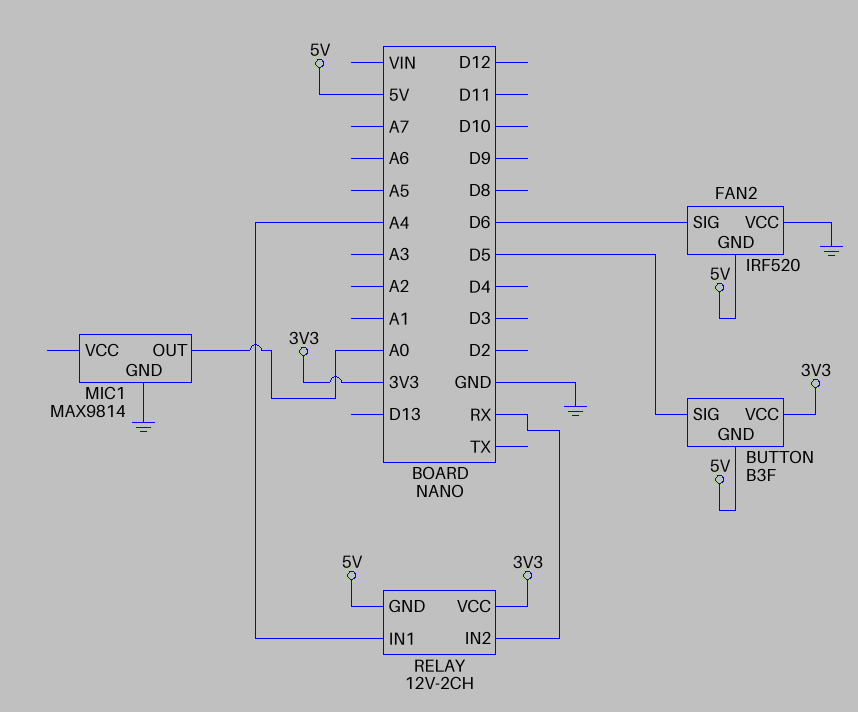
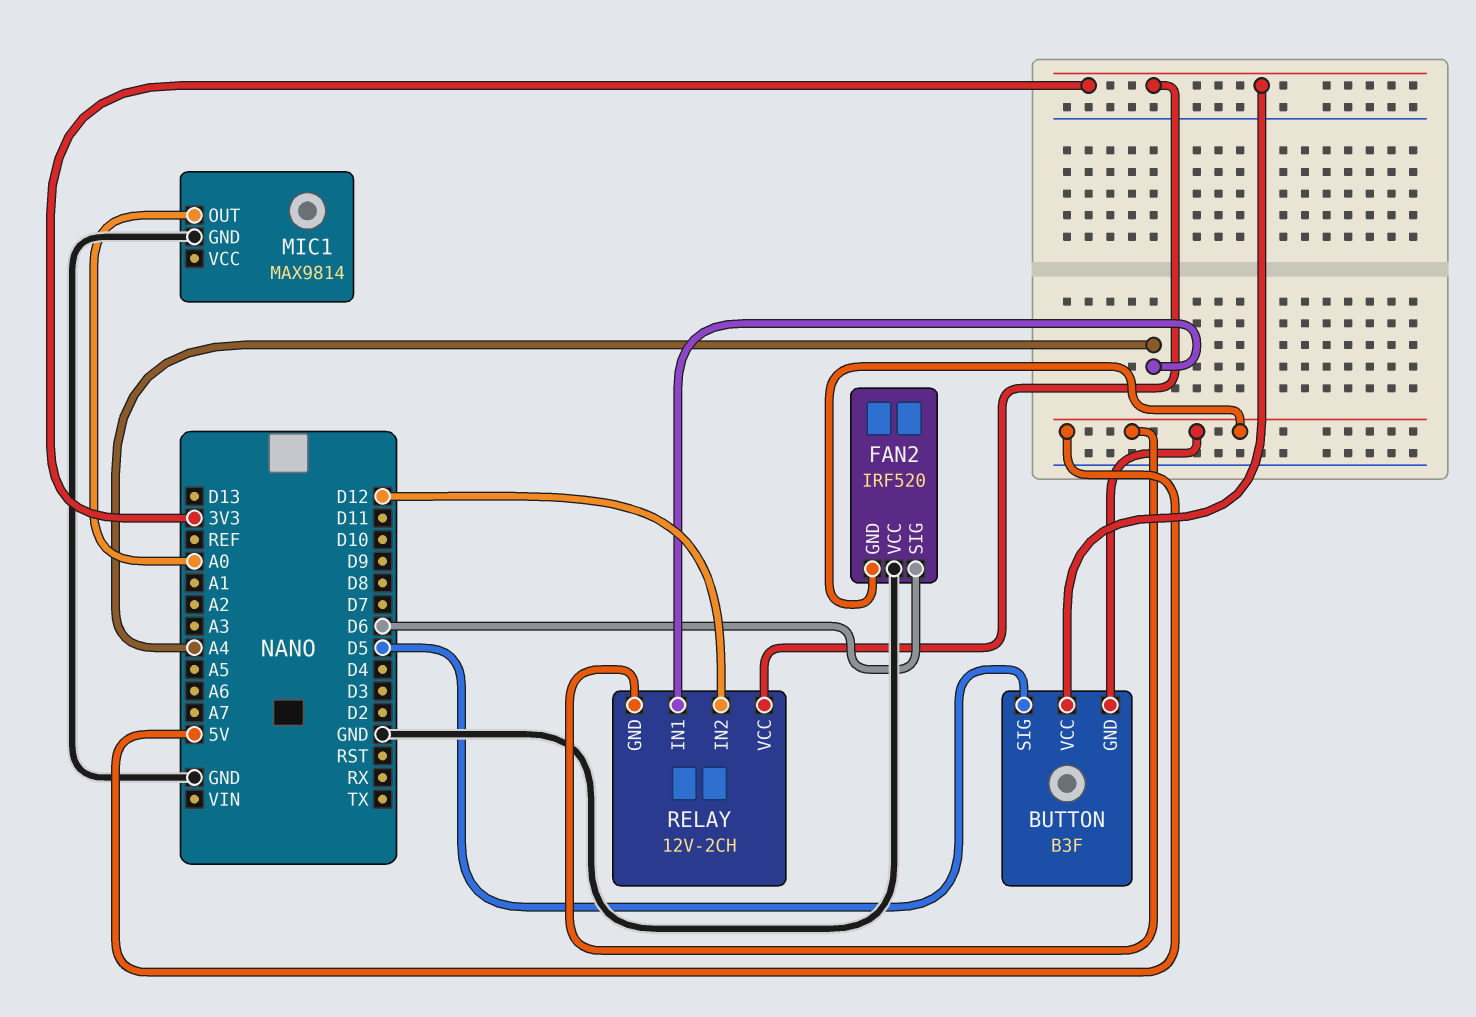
RELAY pin IN2: RX -> D12

